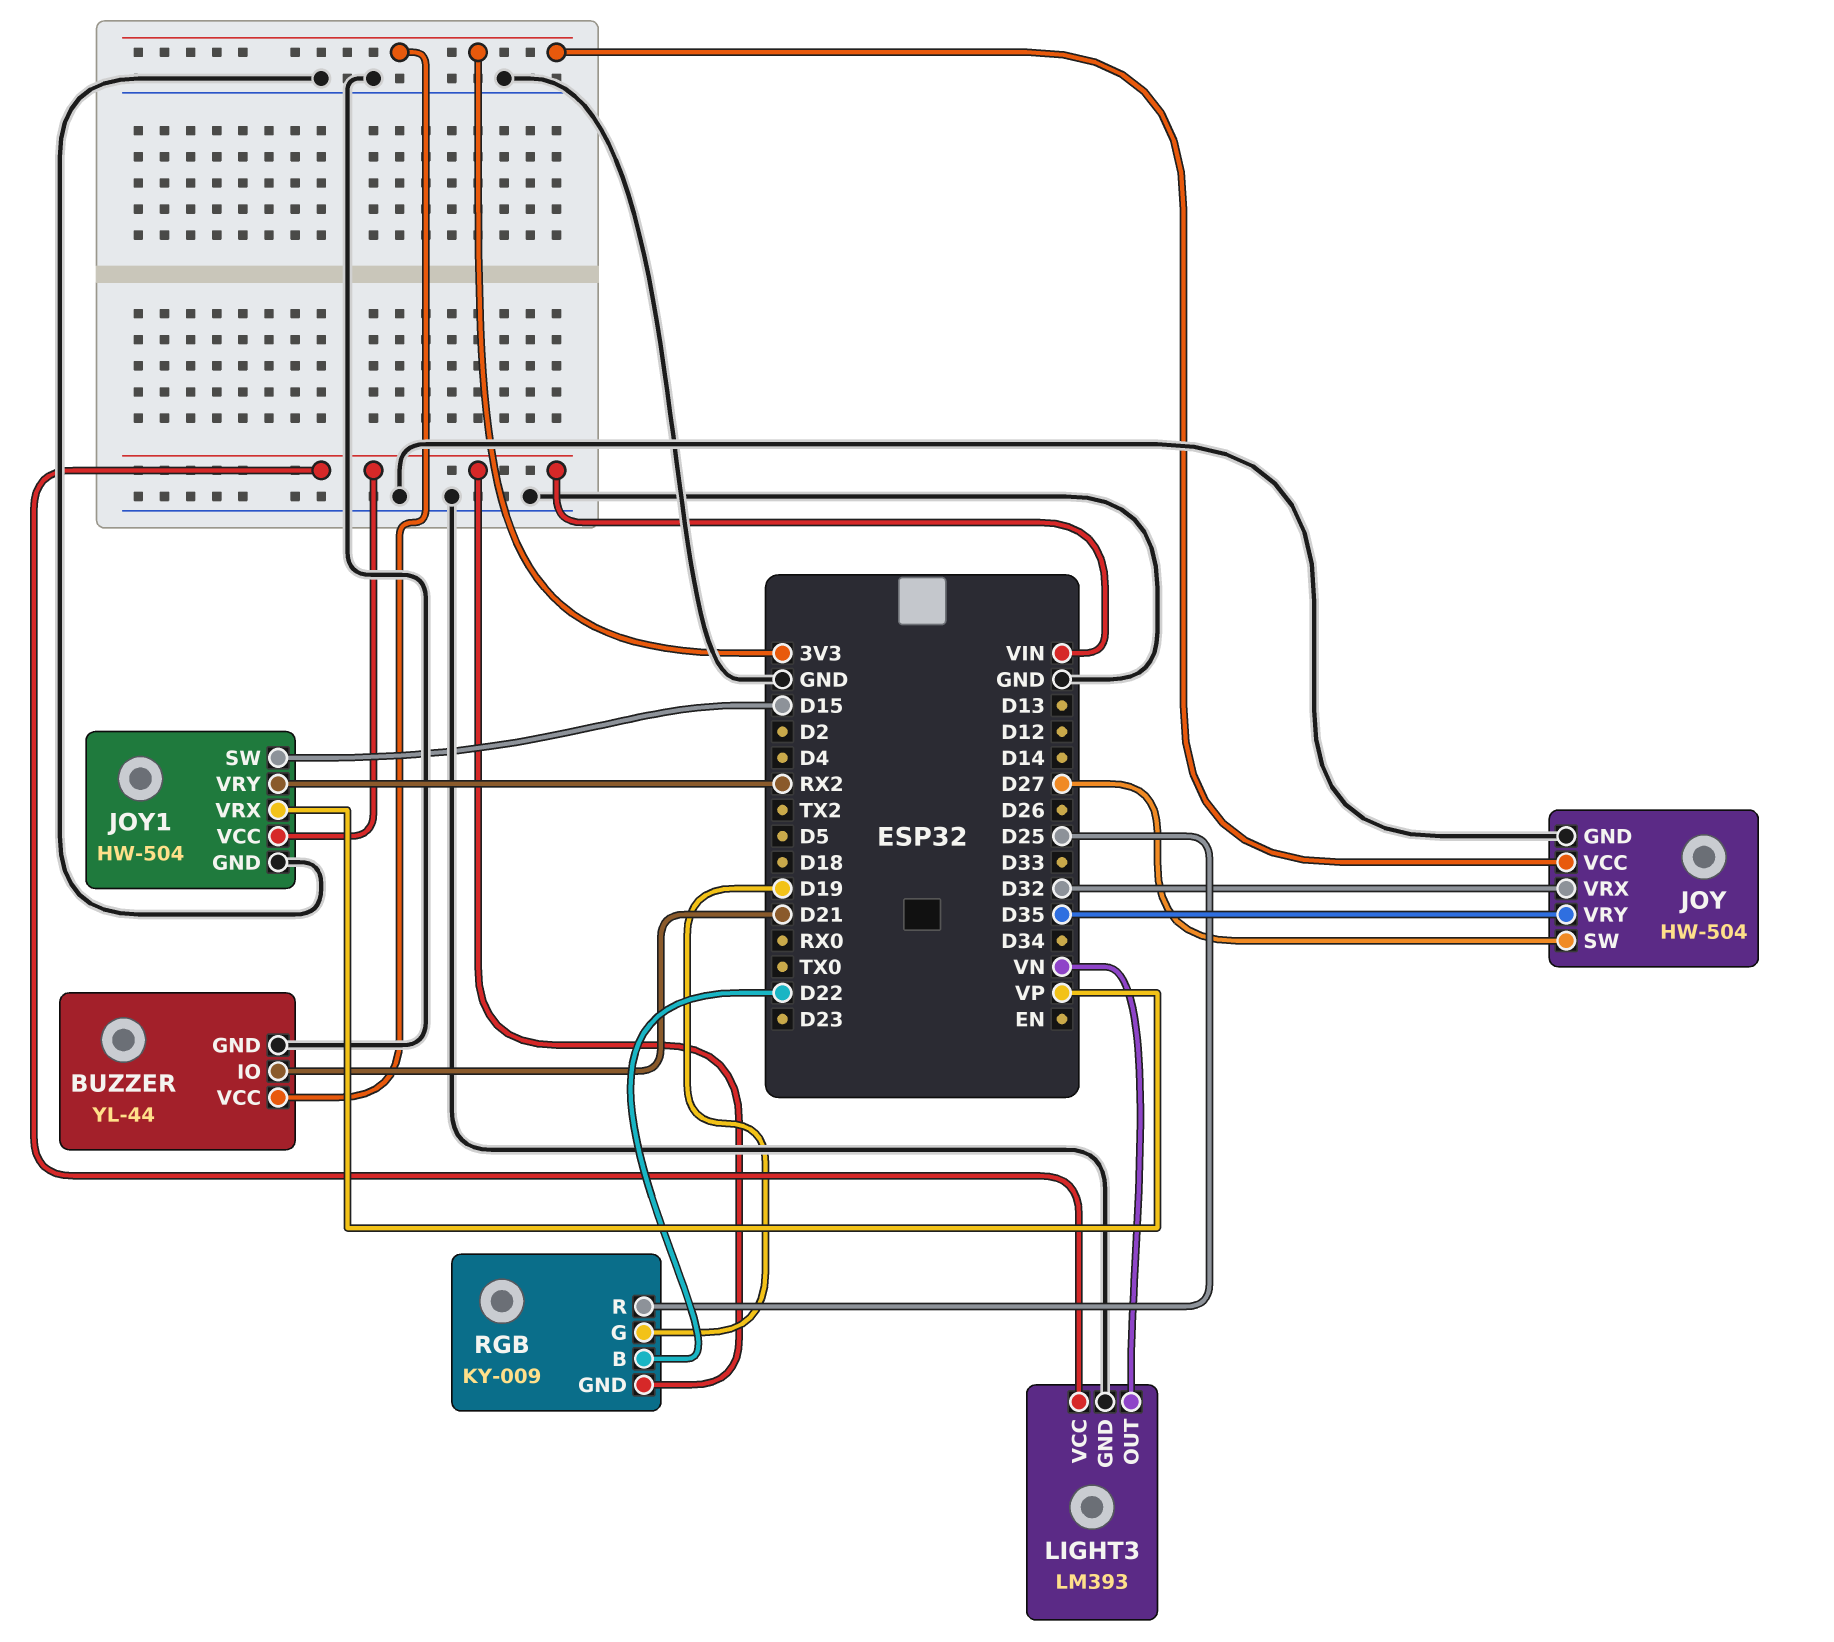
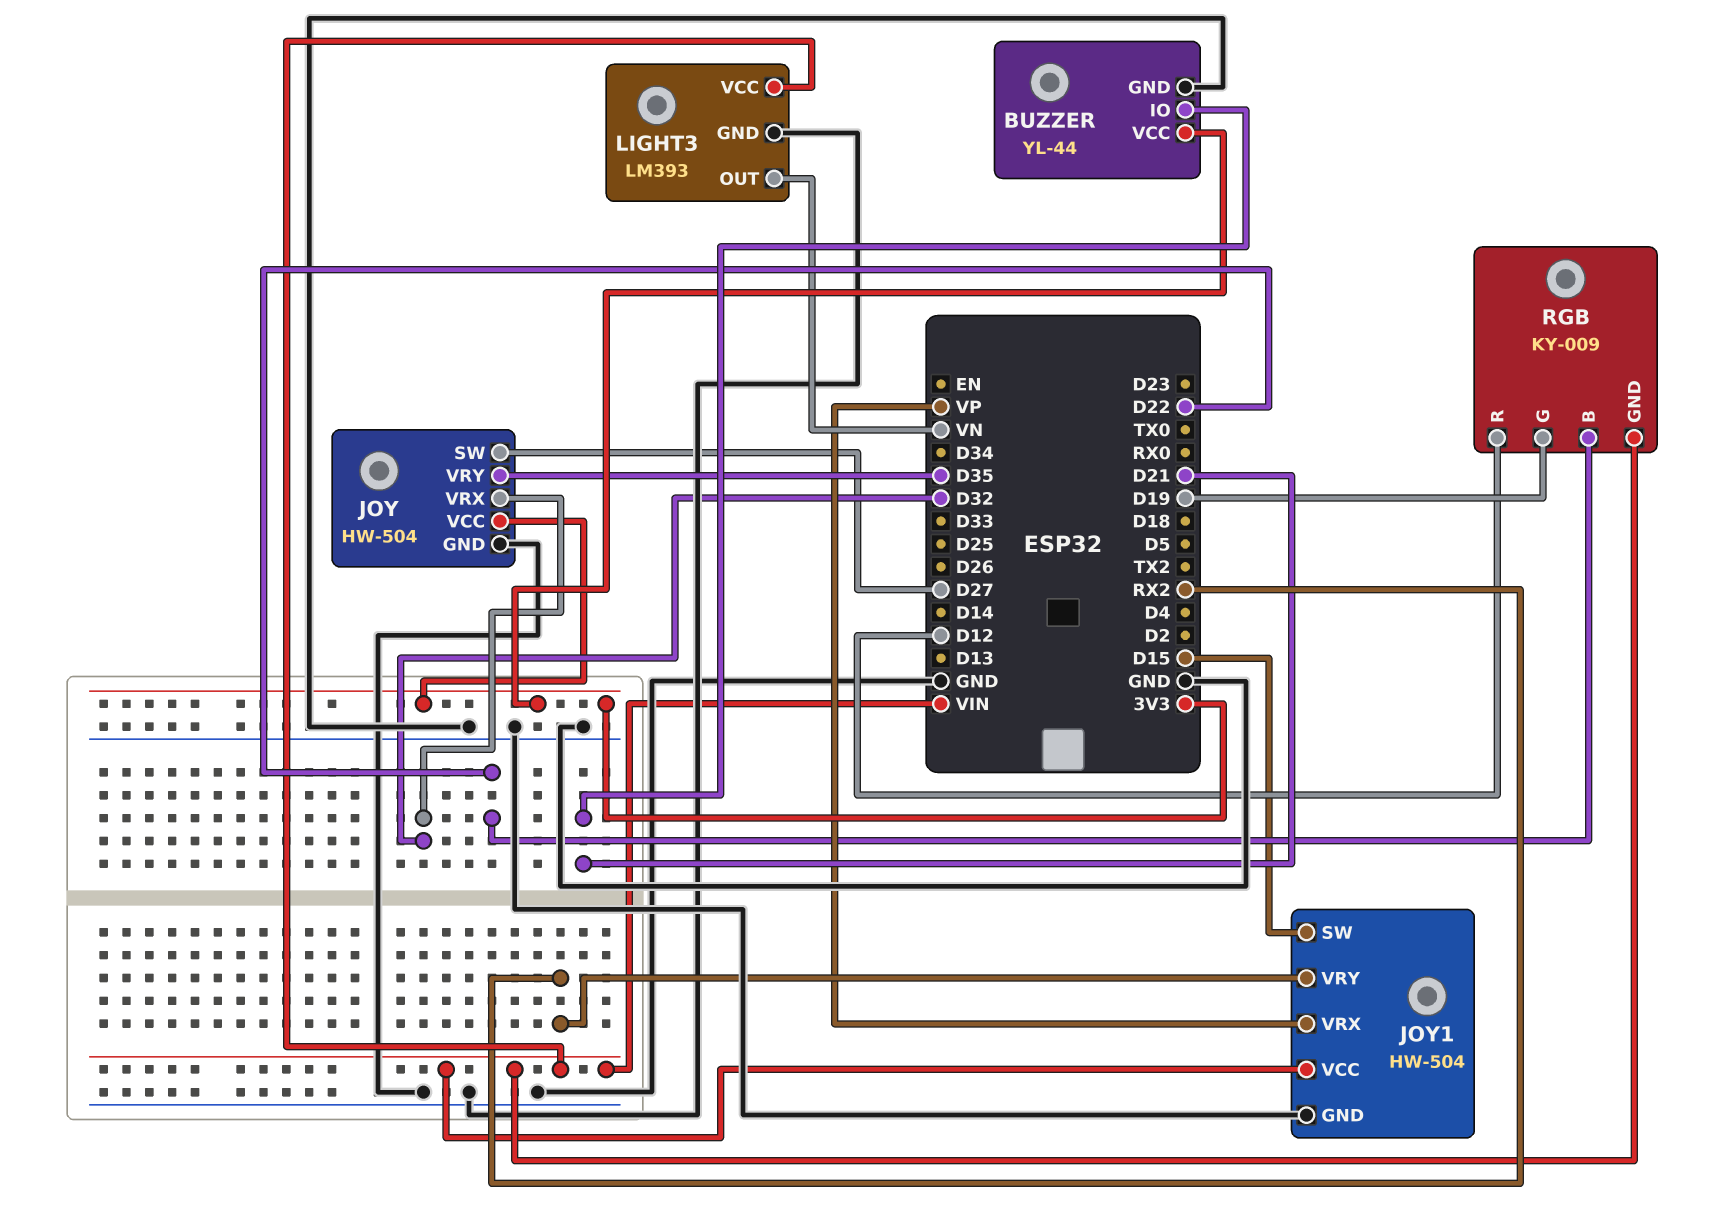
RGB pin R: D25 -> D12

